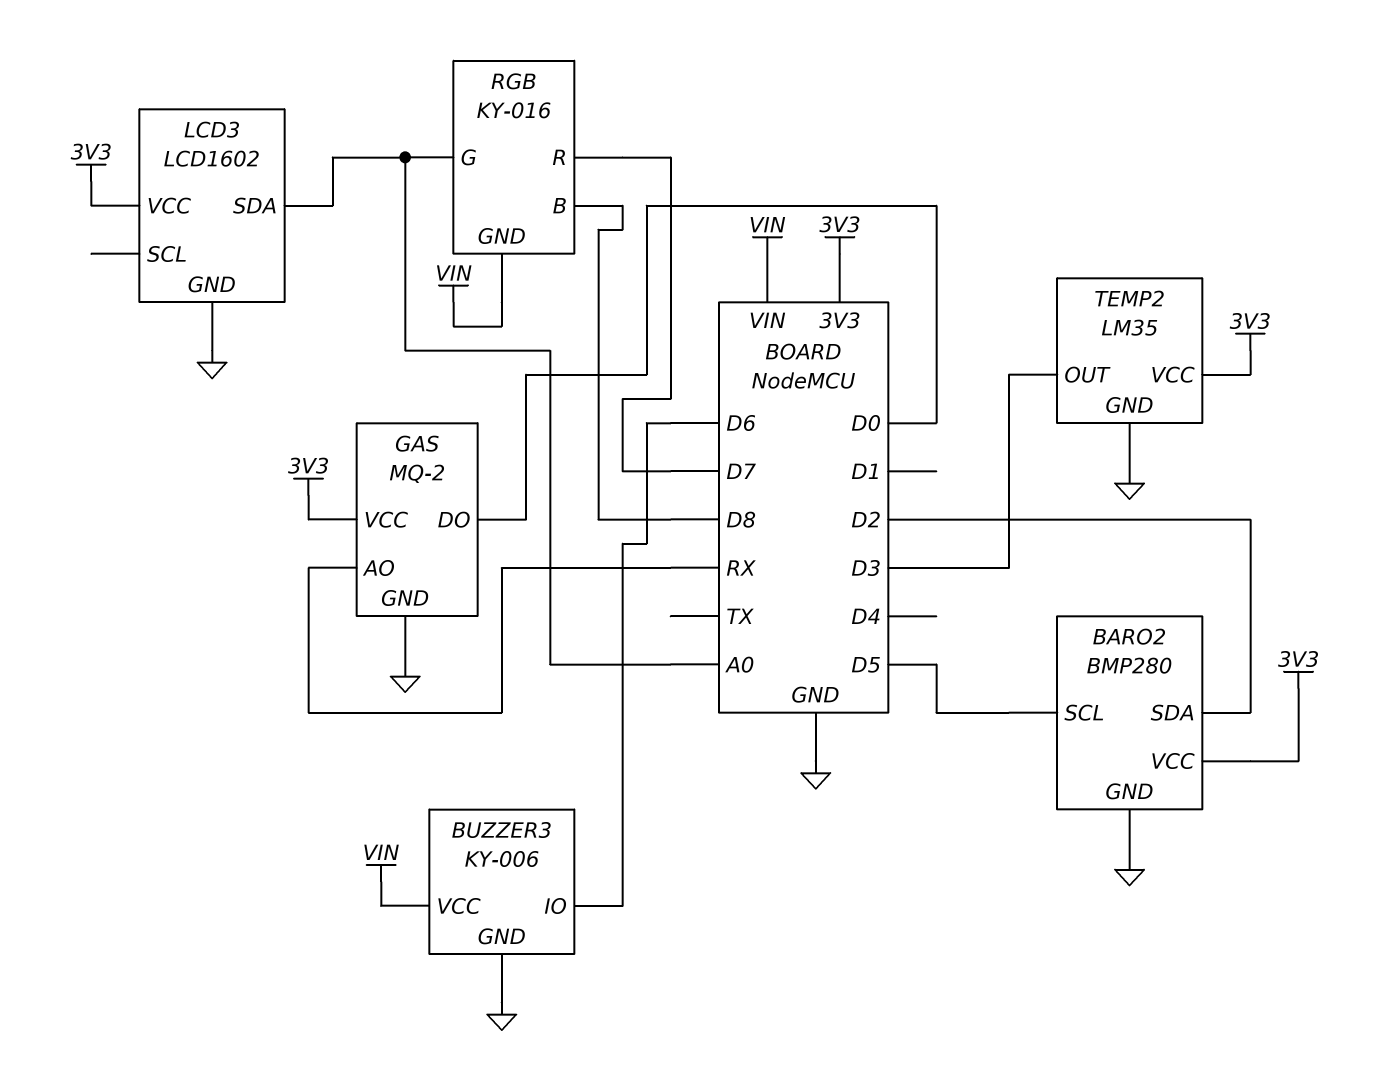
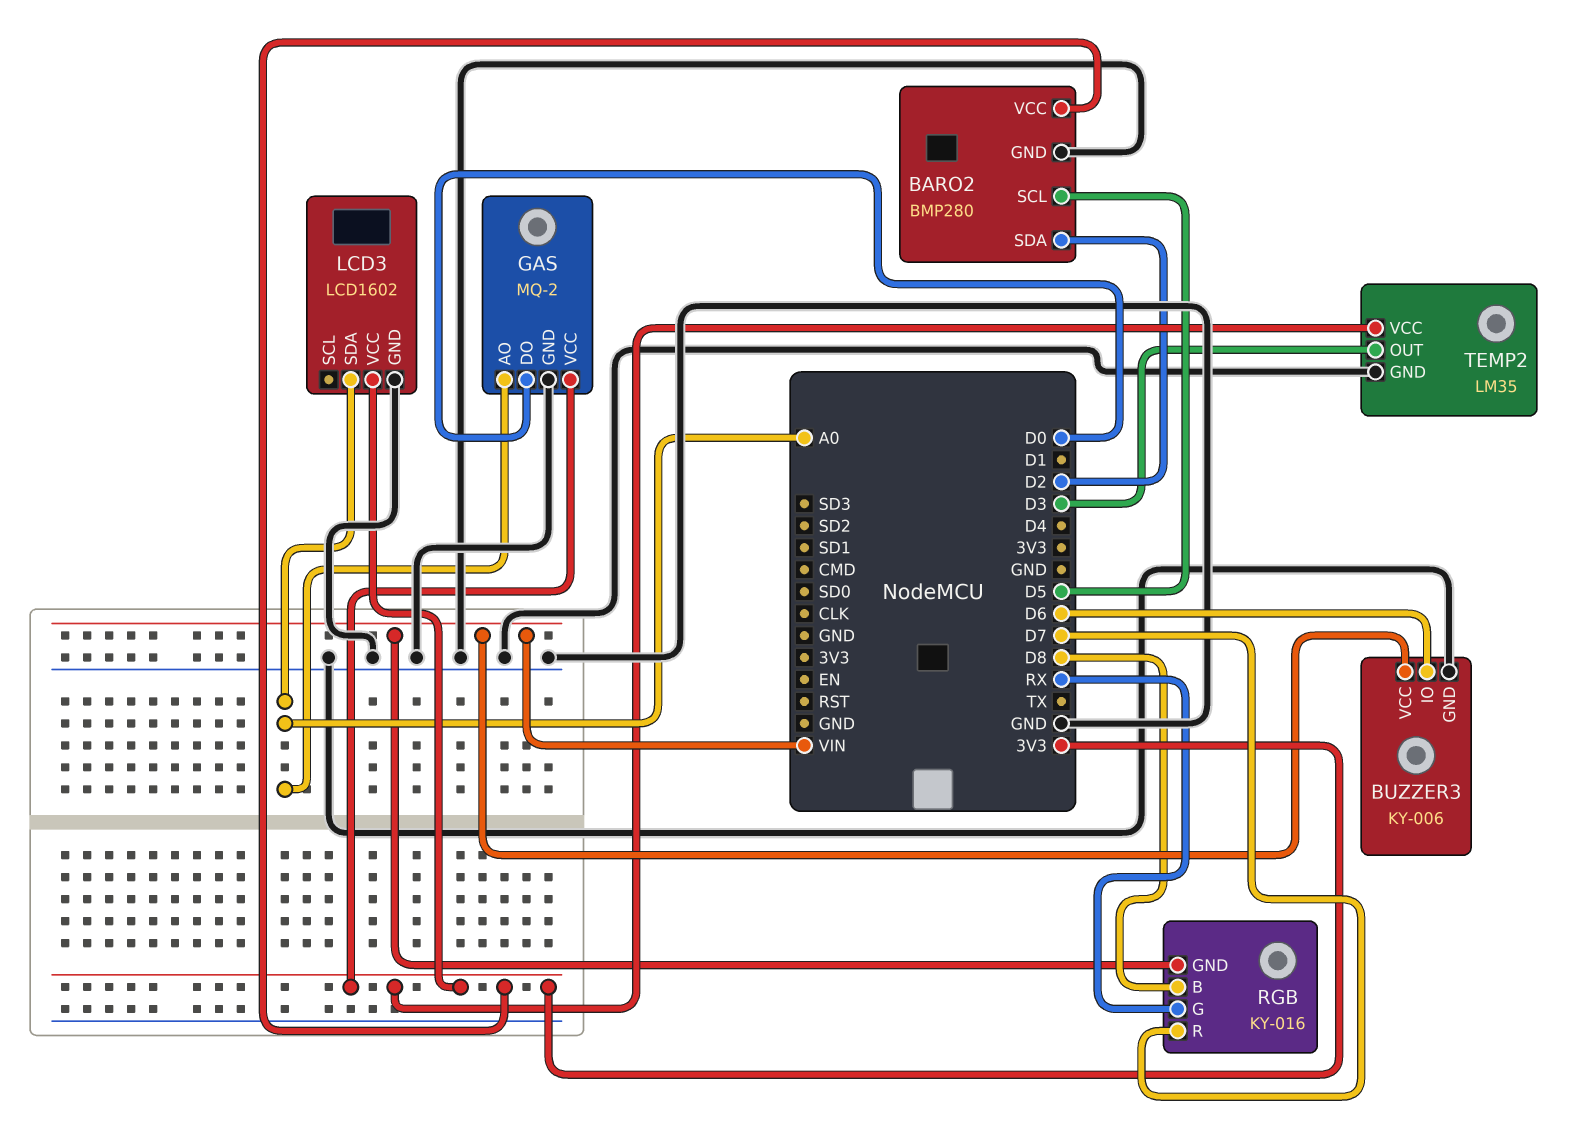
GAS pin AO: RX -> A0
RGB pin G: A0 -> RX

